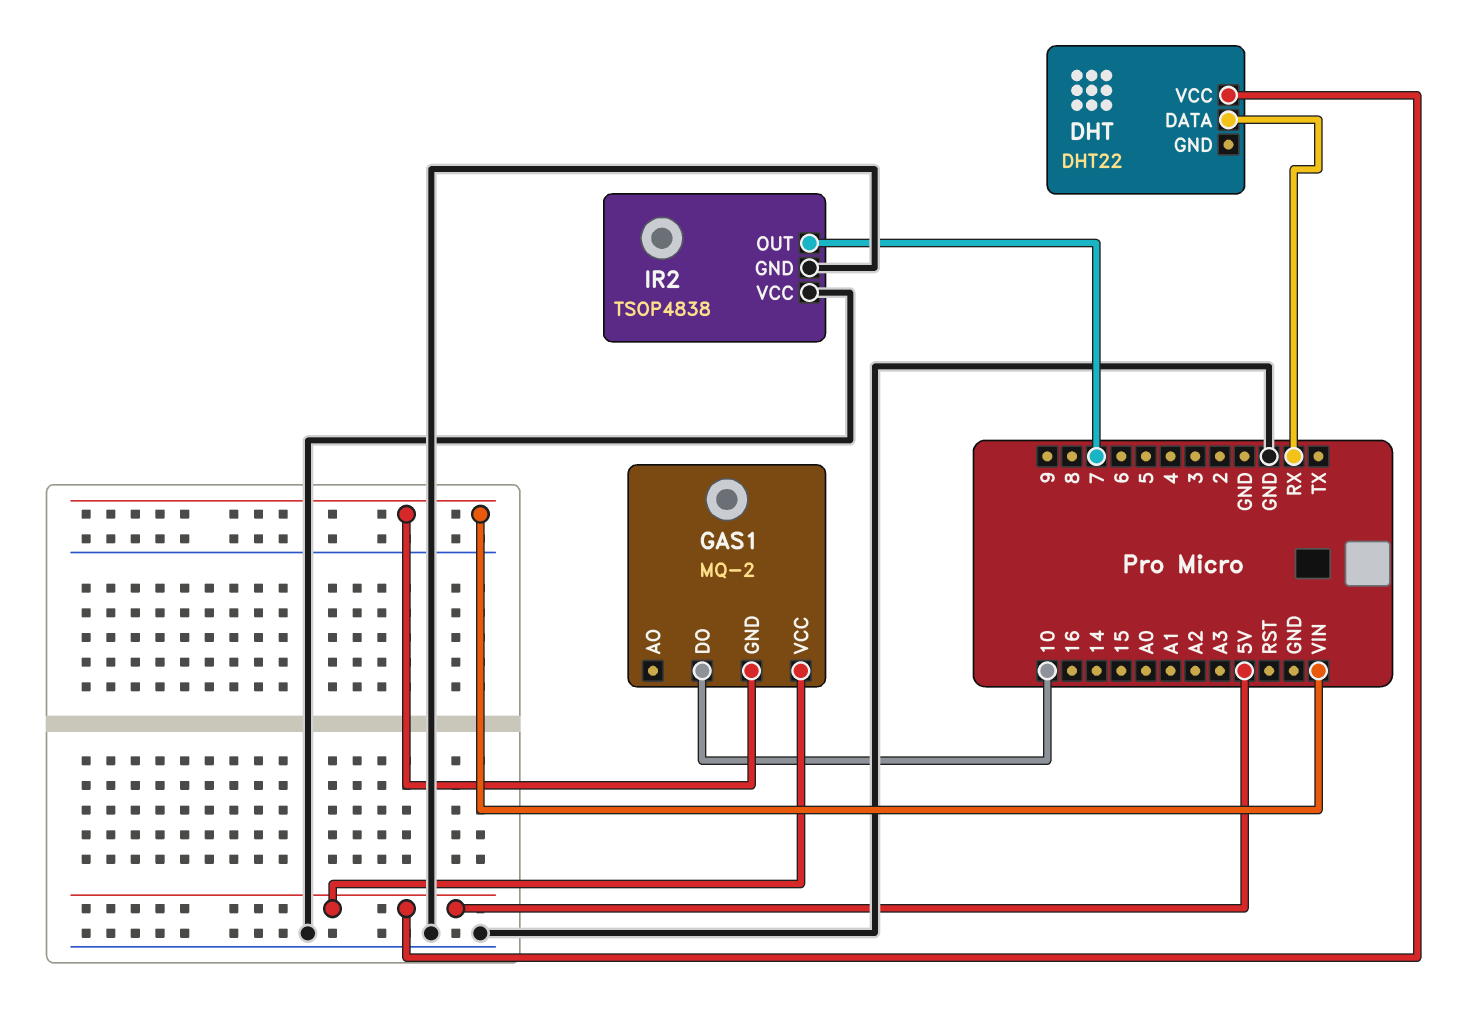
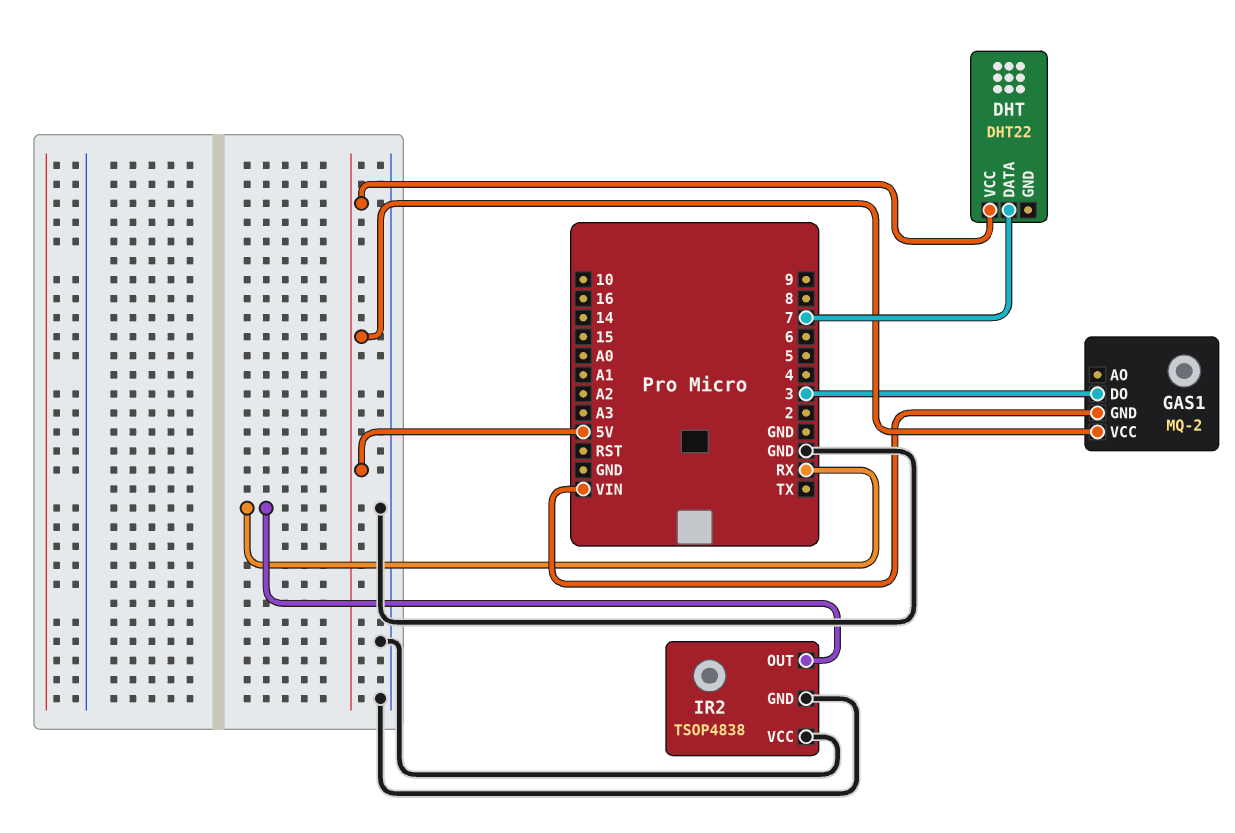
DHT pin DATA: RX -> 7
GAS1 pin DO: 10 -> 3
IR2 pin OUT: 7 -> RX

